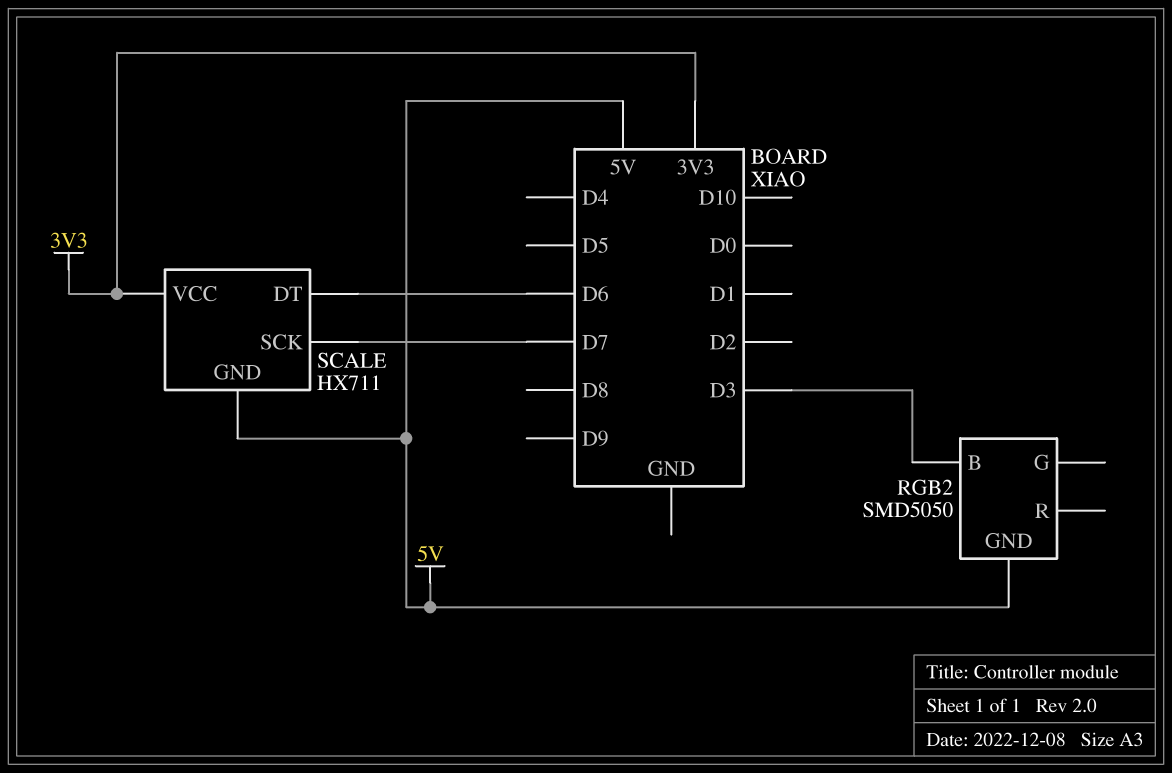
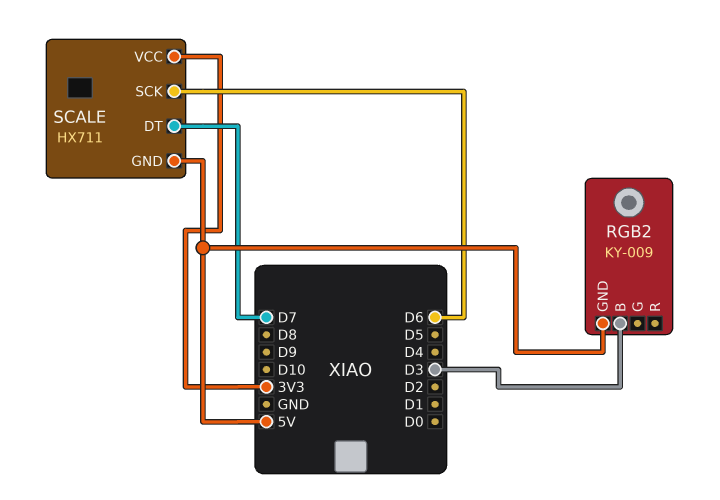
RGB2: SMD5050 -> KY-009
SCALE pin DT: D6 -> D7
SCALE pin SCK: D7 -> D6

